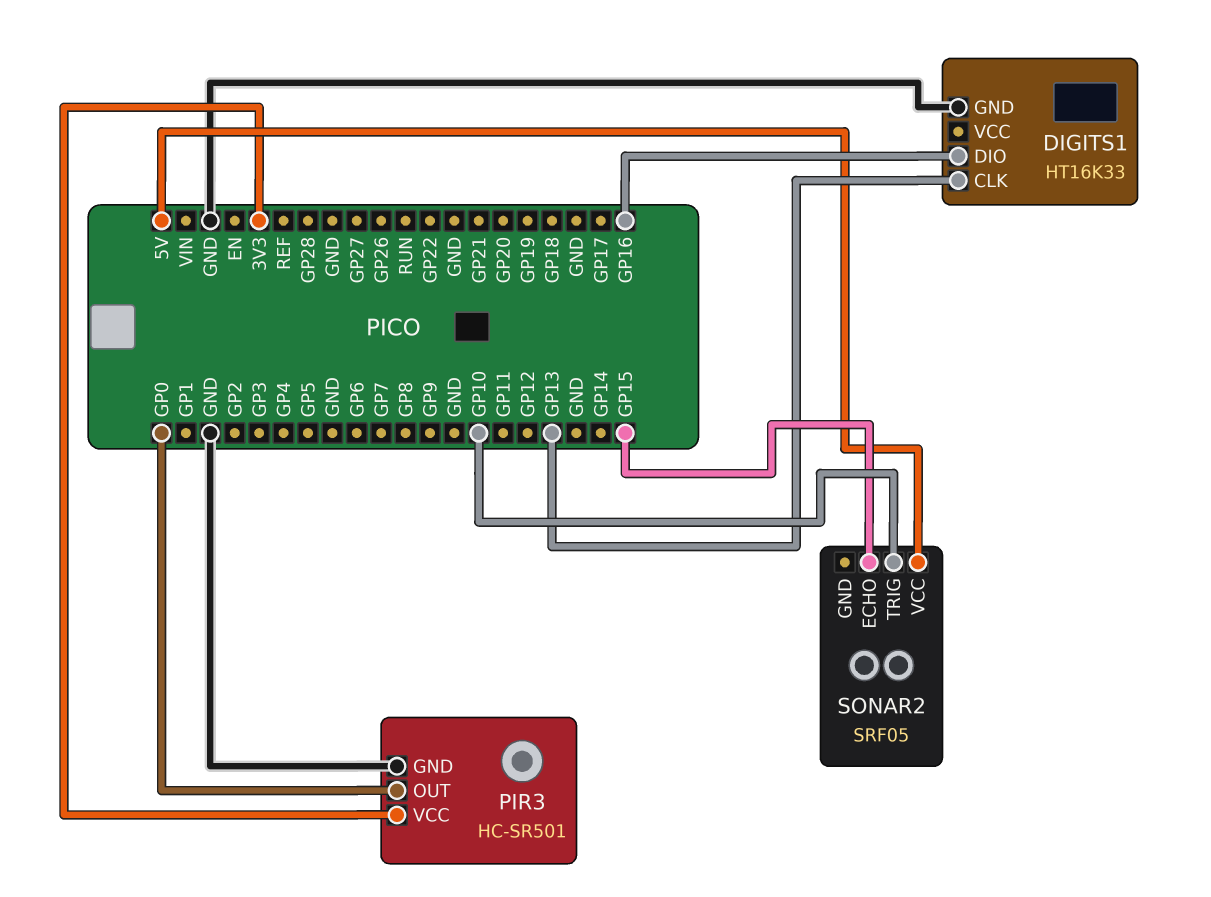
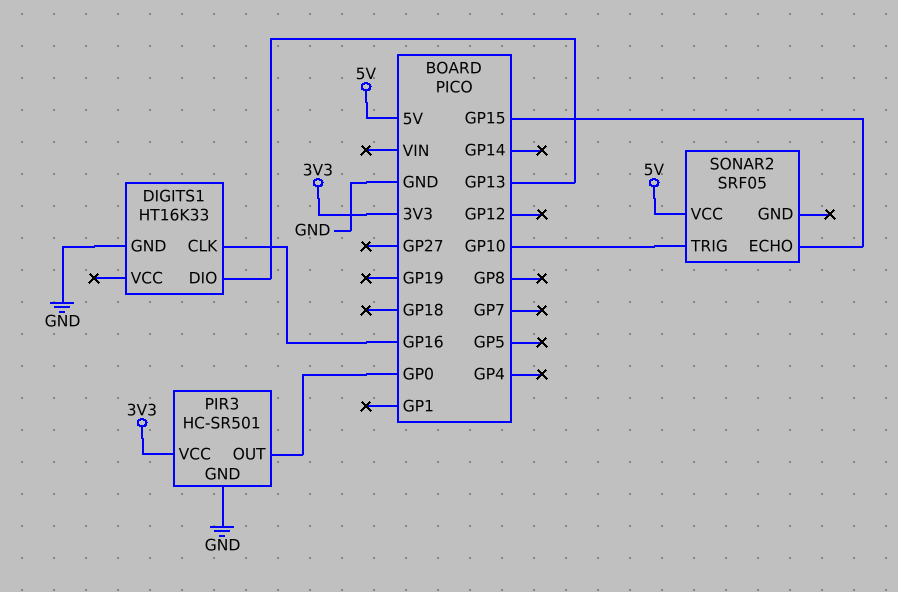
DIGITS1 pin CLK: GP13 -> GP16
DIGITS1 pin DIO: GP16 -> GP13

